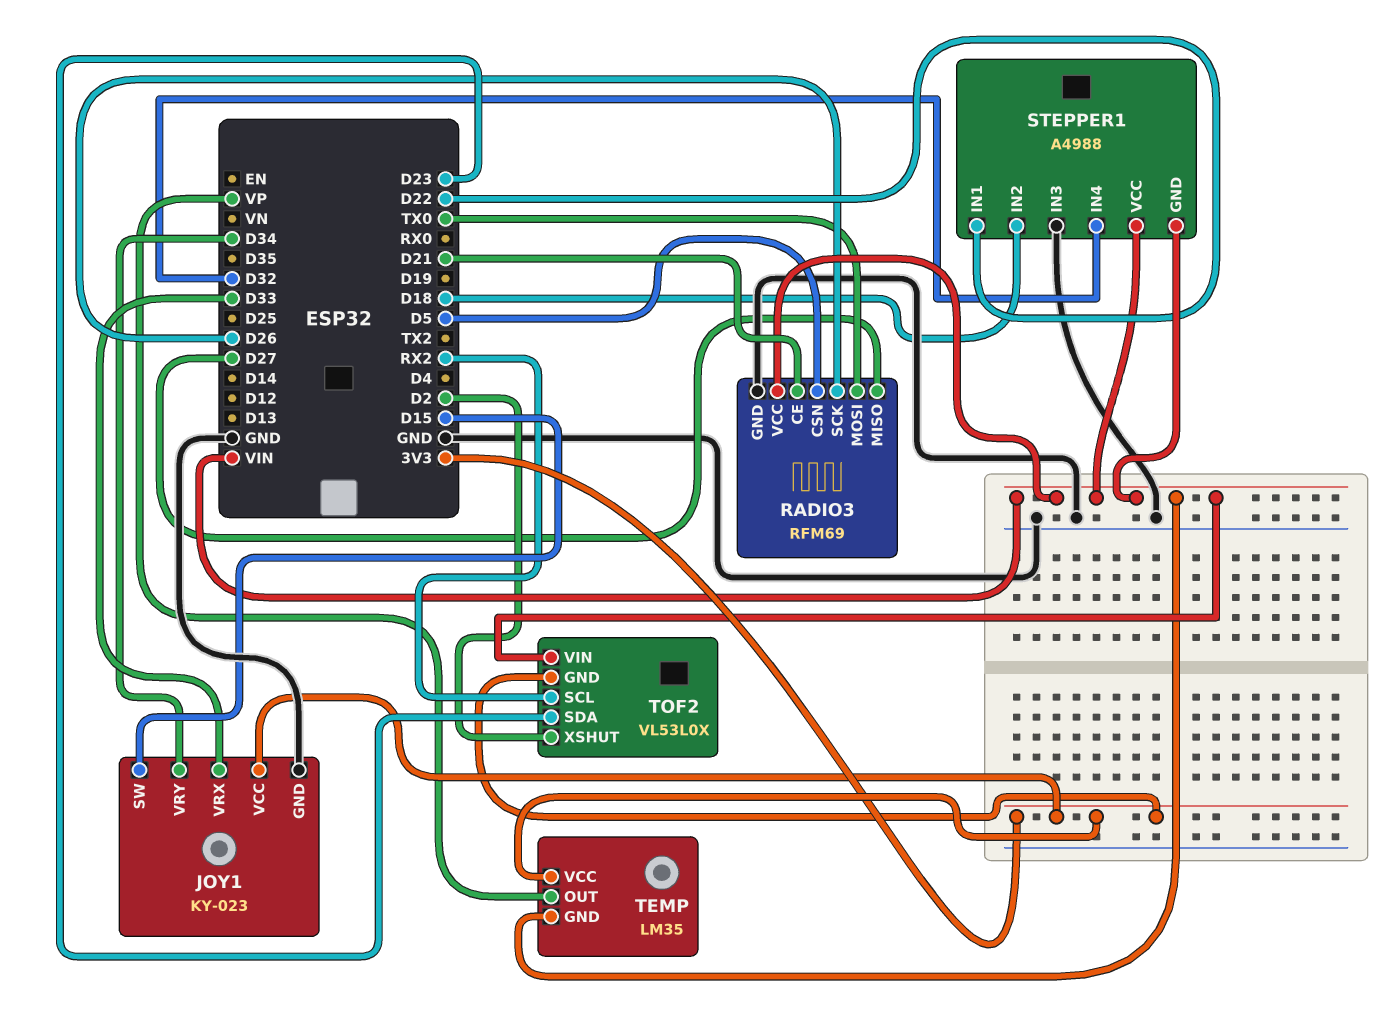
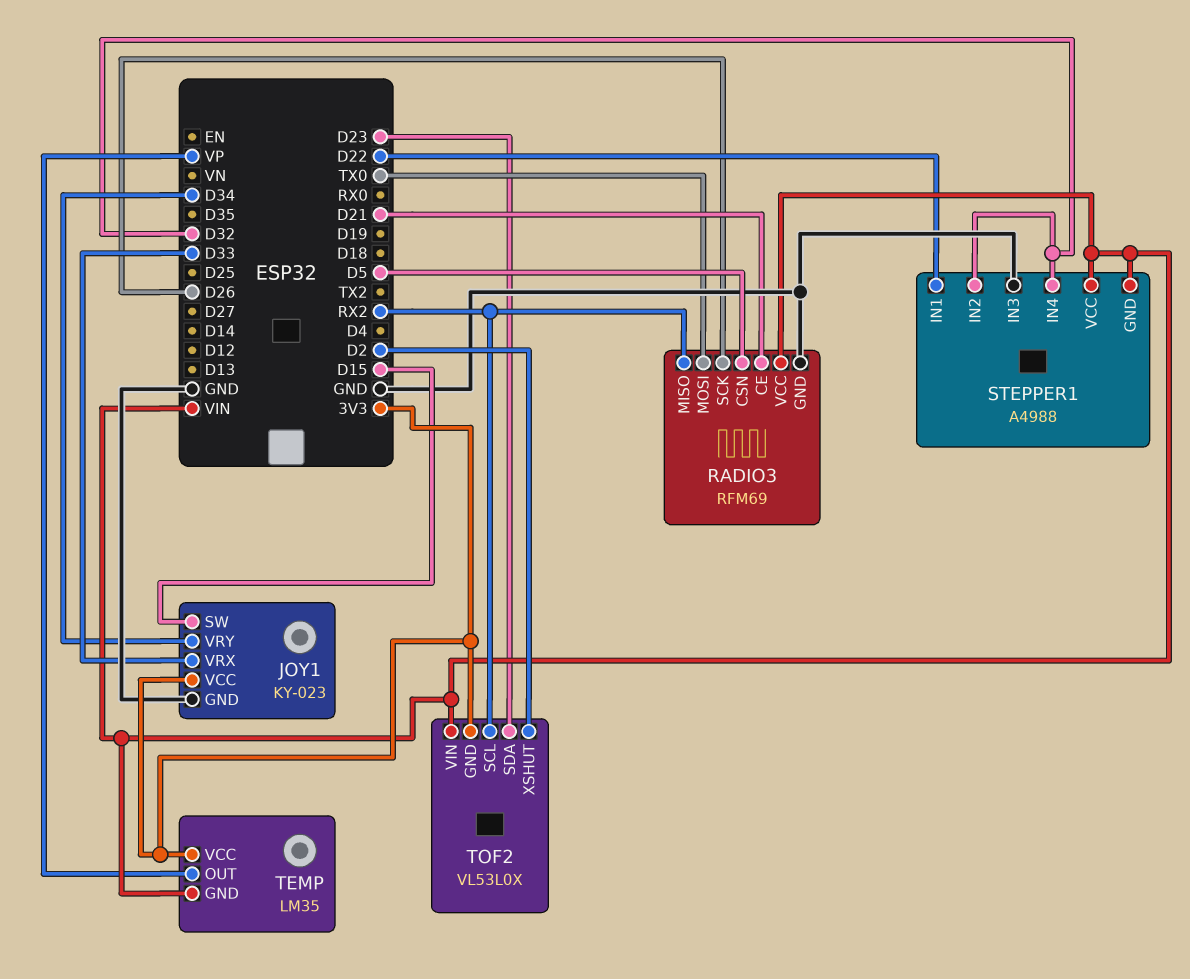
RADIO3 pin MISO: D27 -> RX2
STEPPER1 pin IN2: D18 -> D32

